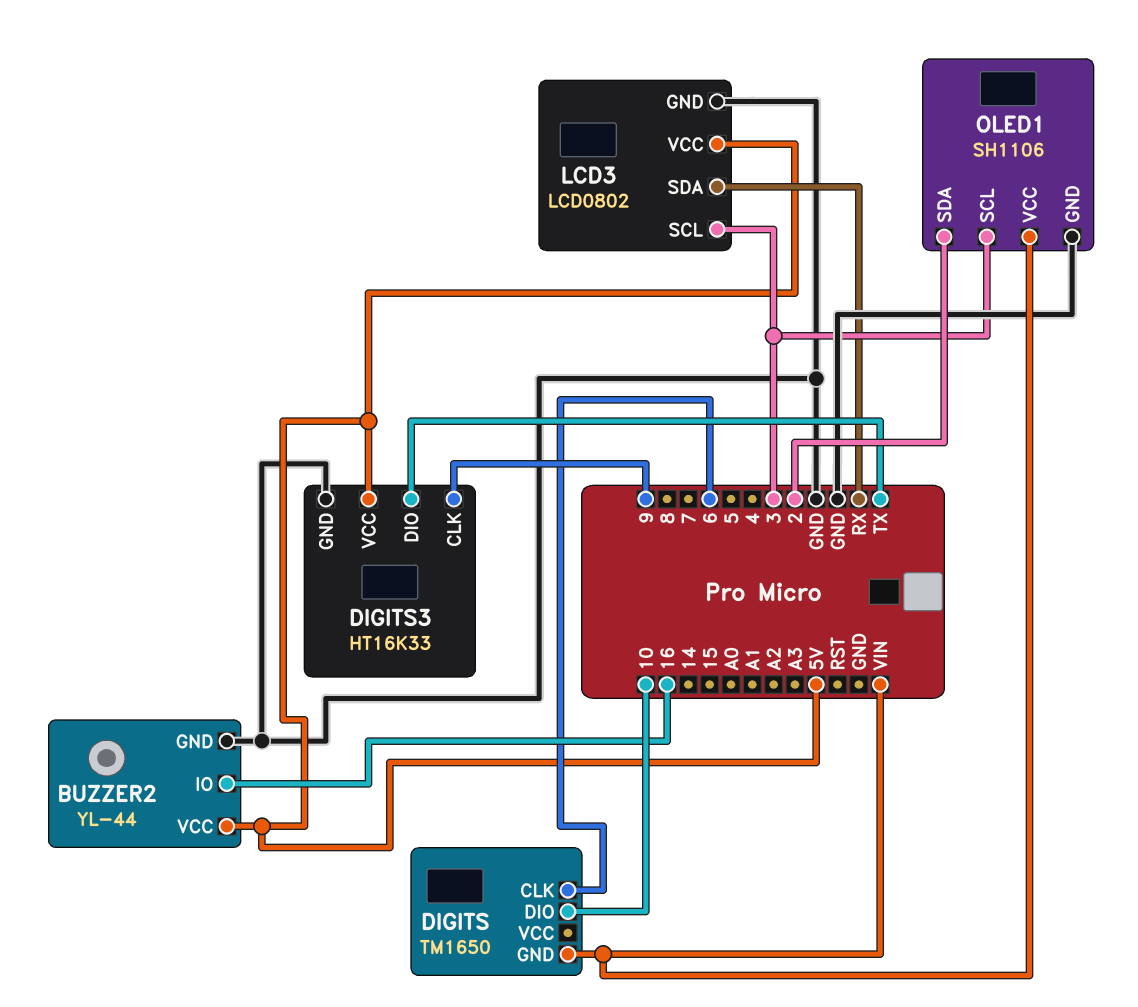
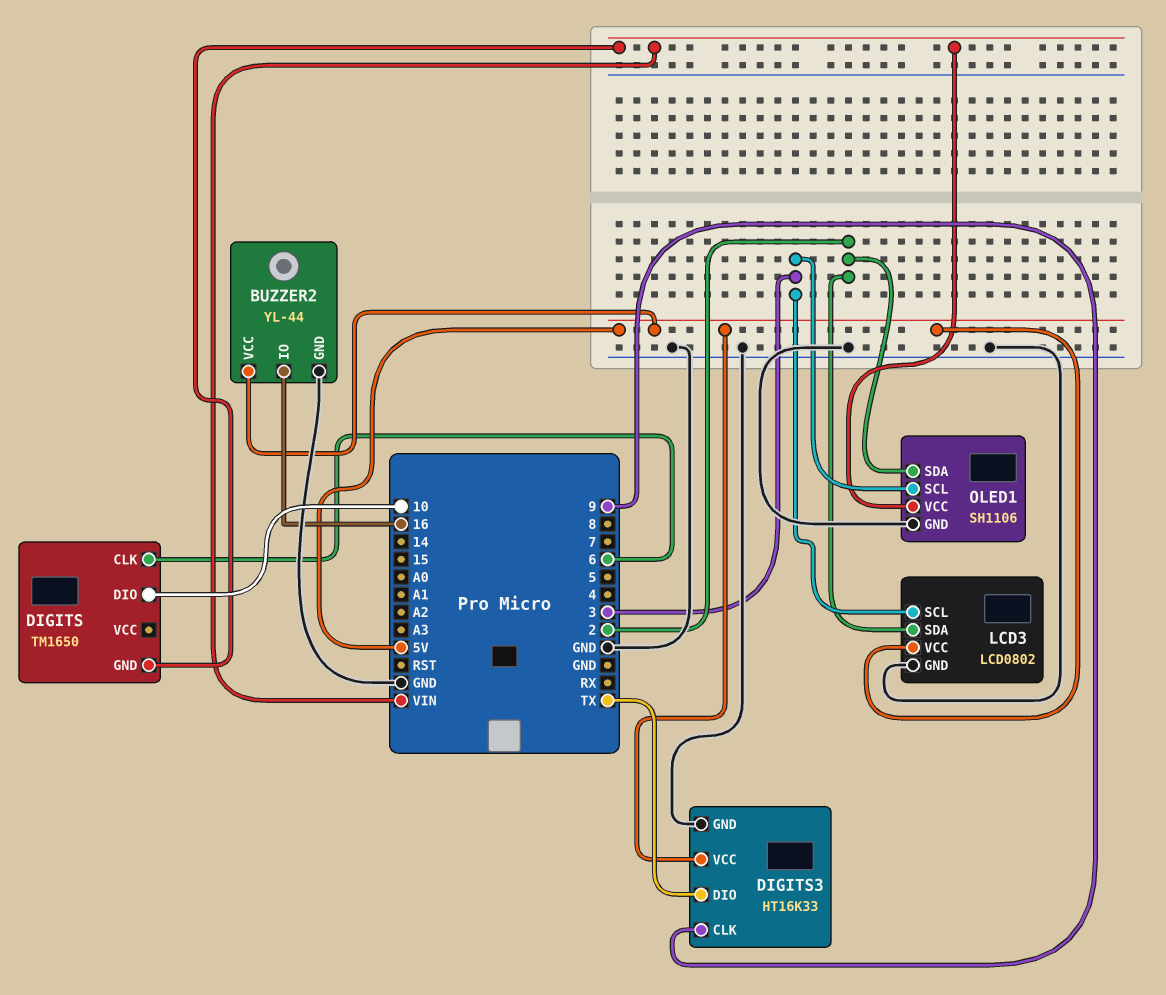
LCD3 pin SDA: RX -> 2

